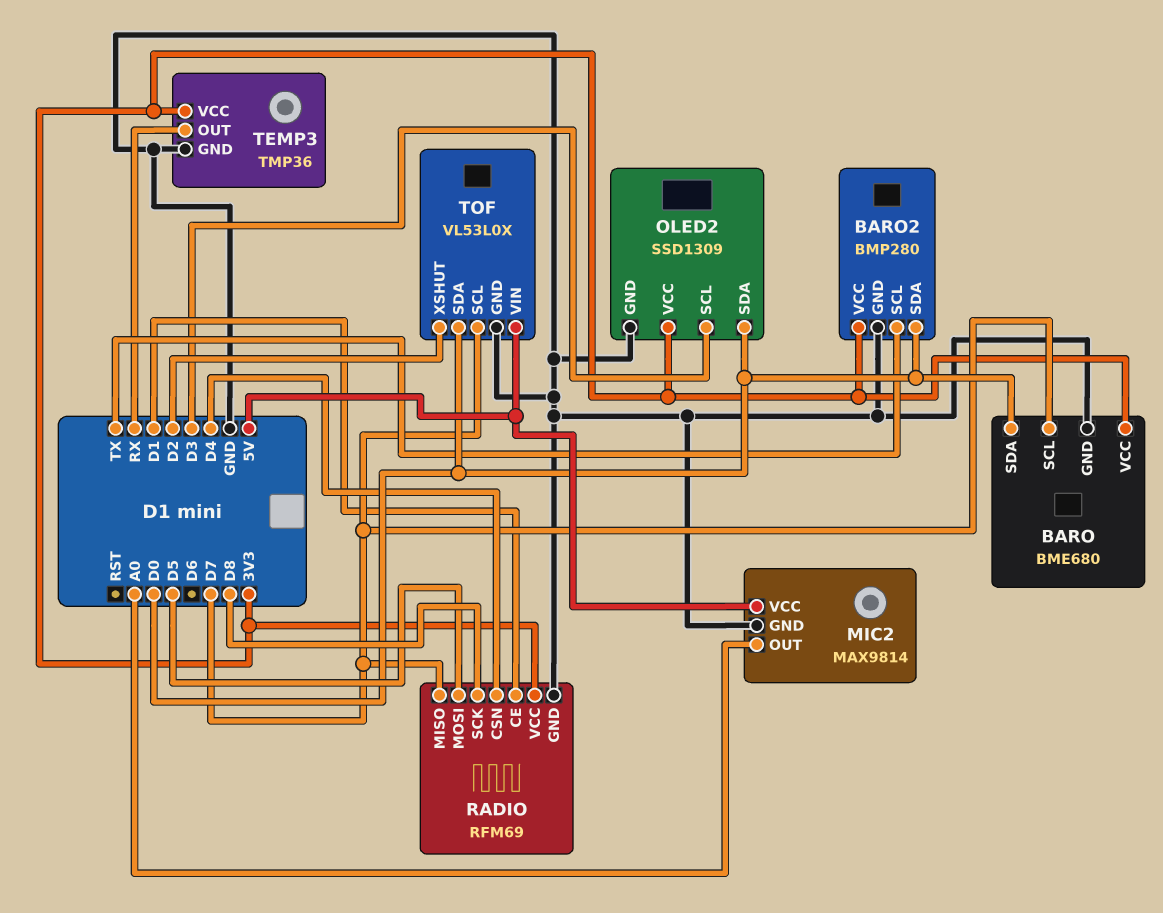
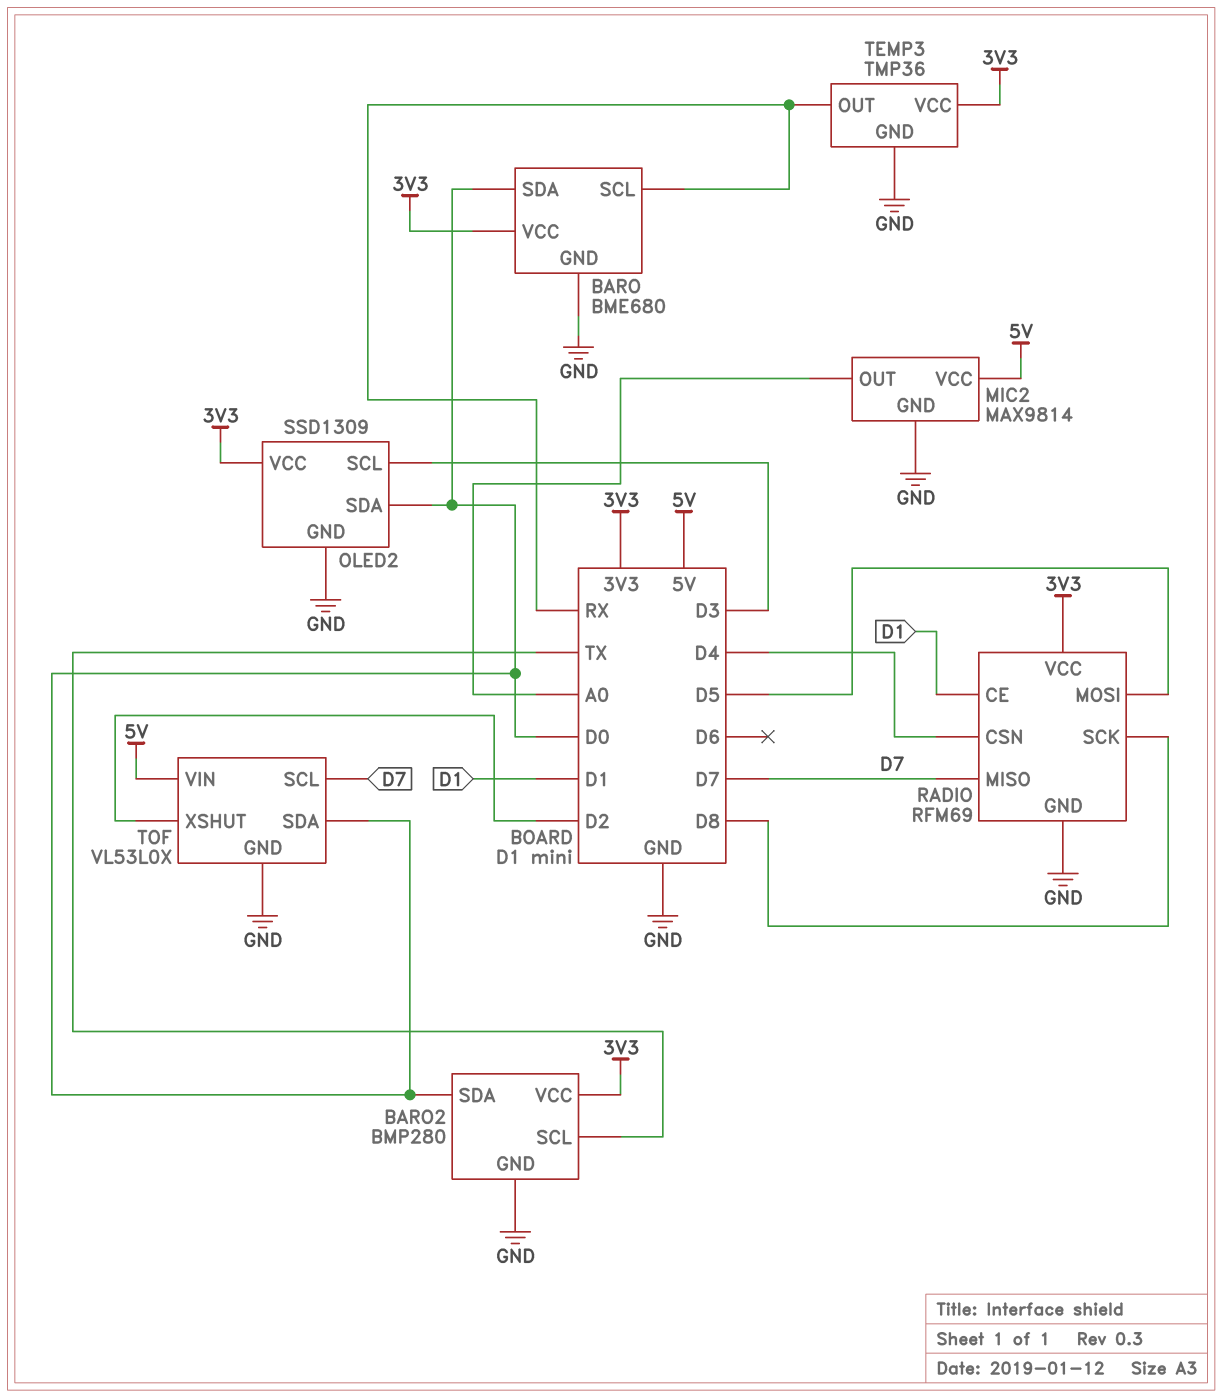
BARO pin SCL: D7 -> RX

